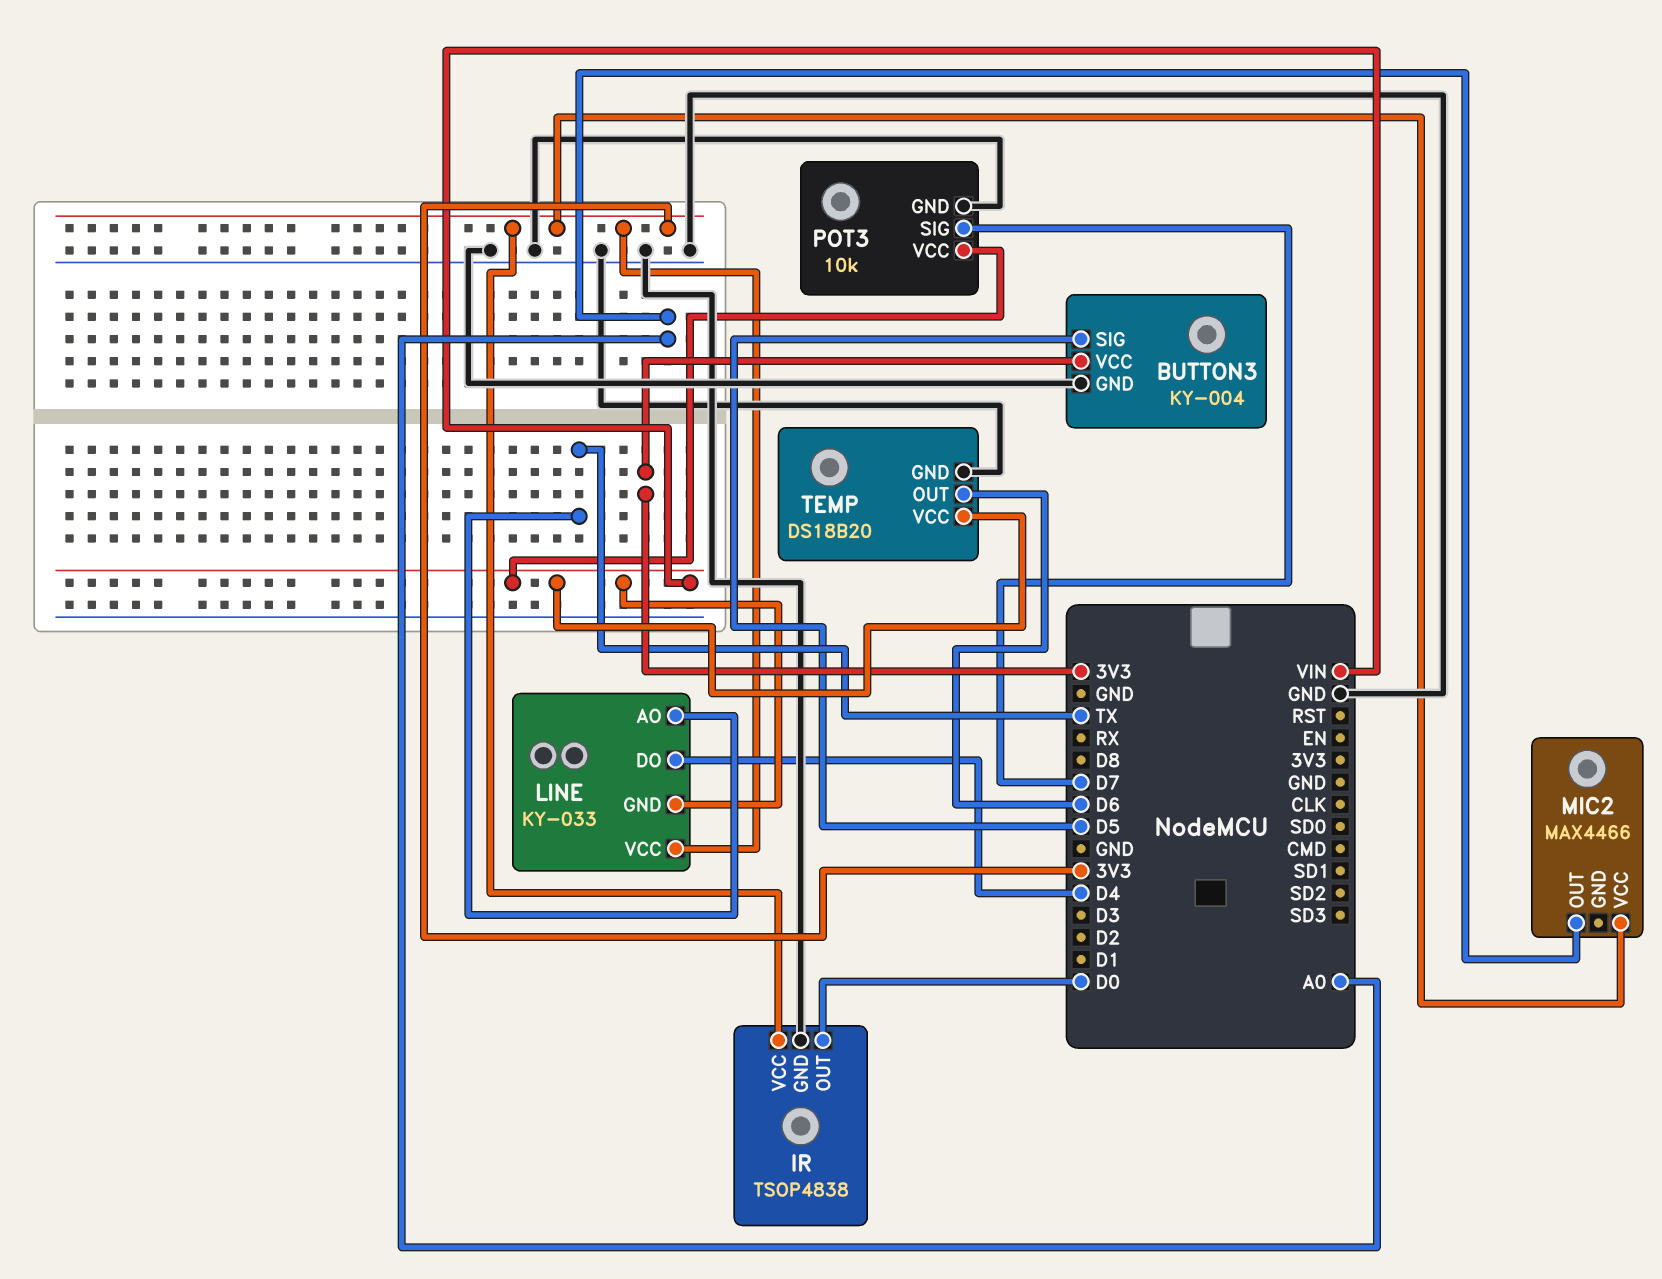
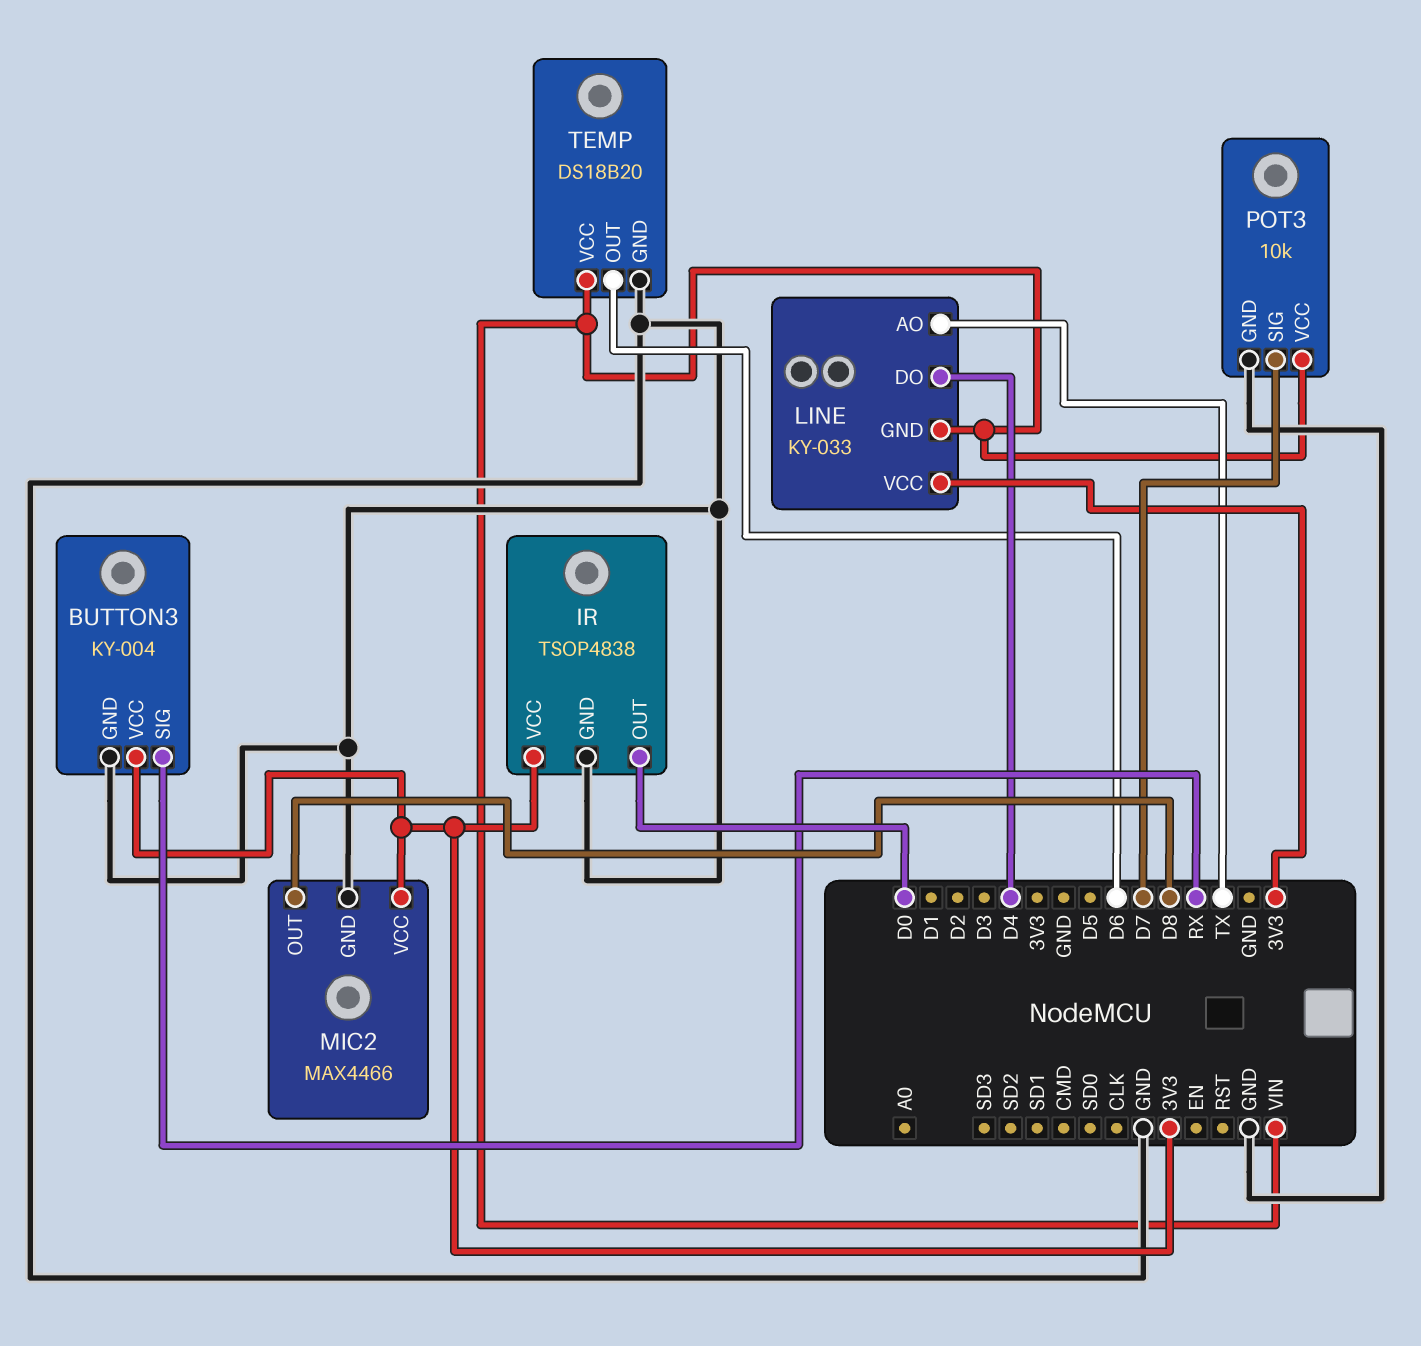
BUTTON3 pin SIG: D5 -> RX
MIC2 pin GND: none -> GND
MIC2 pin OUT: A0 -> D8

